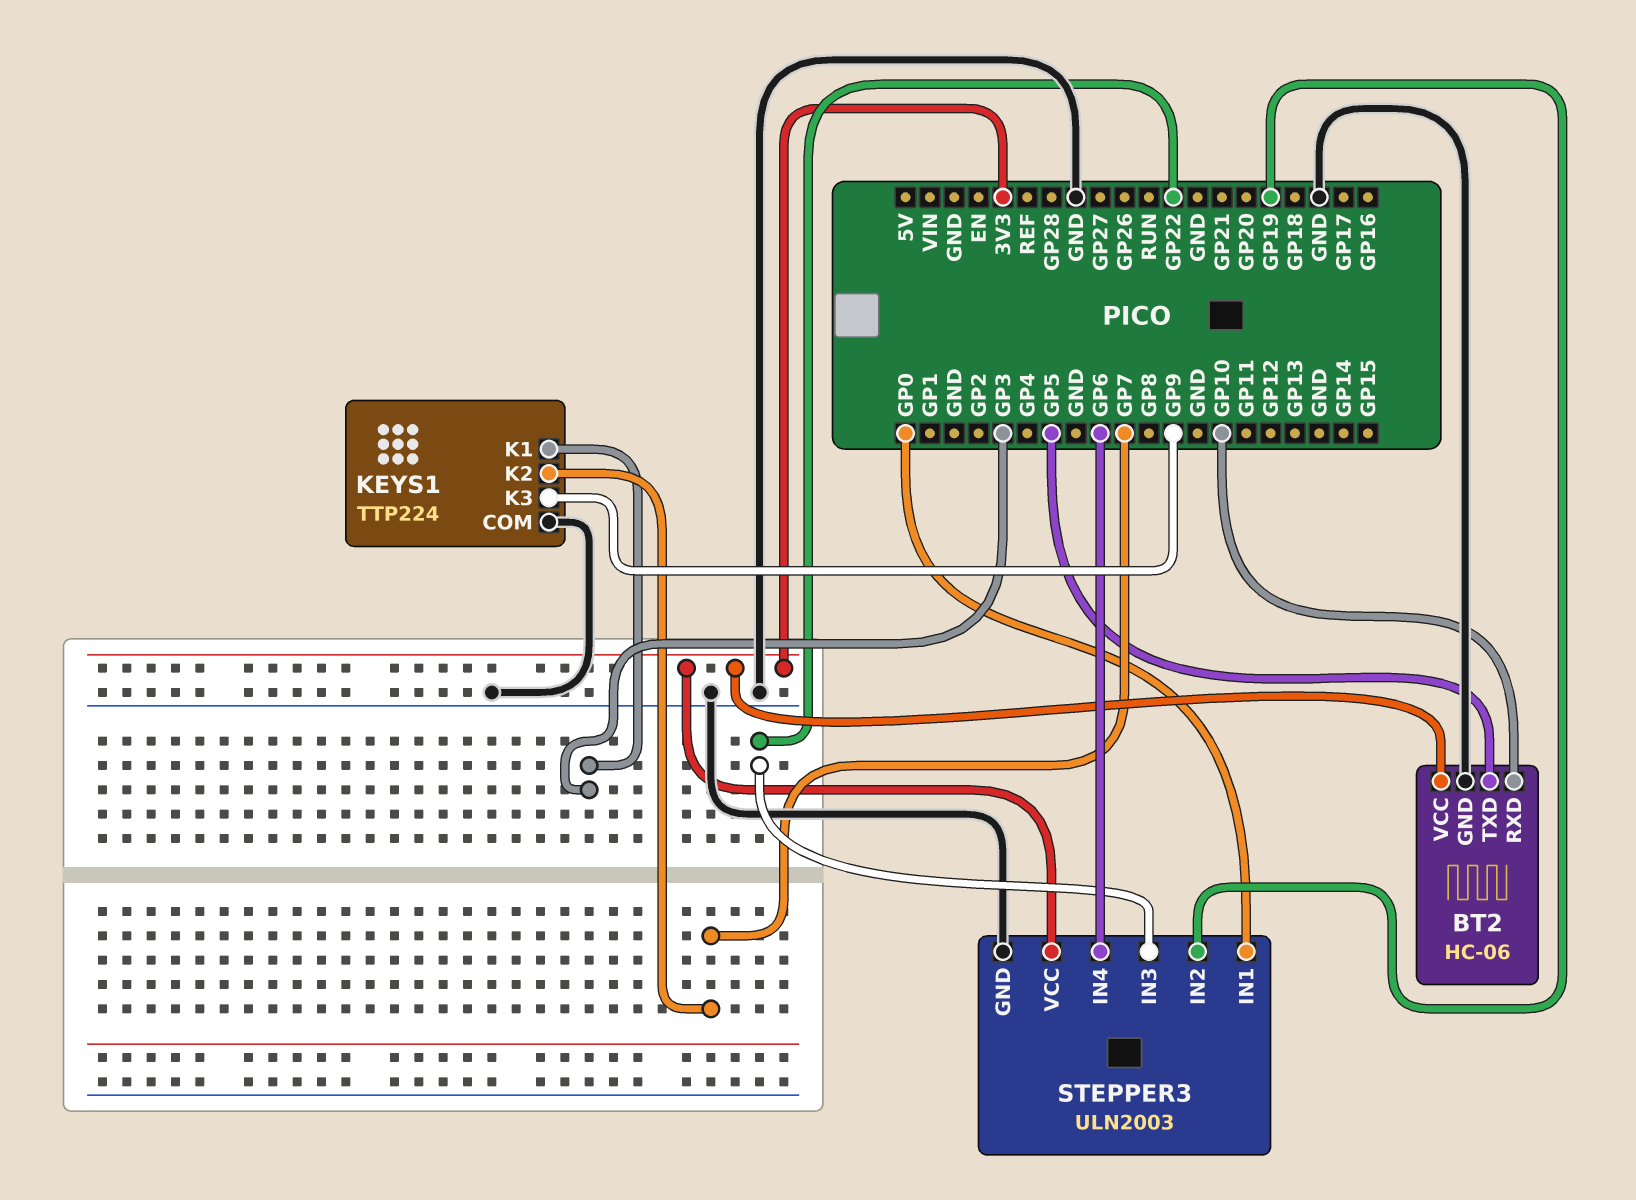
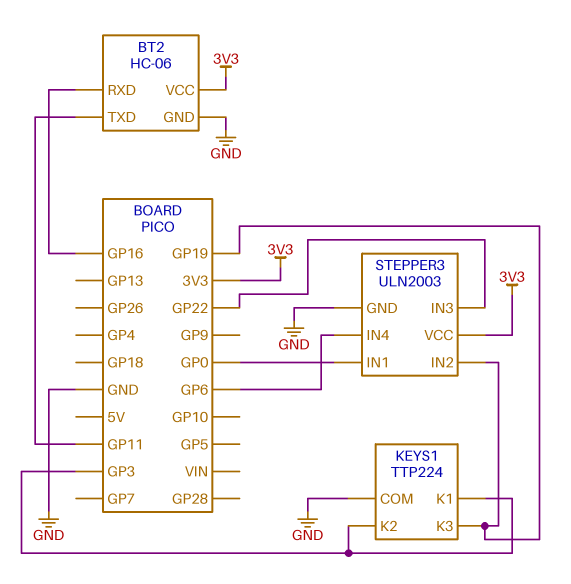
BT2 pin RXD: GP10 -> GP16
BT2 pin TXD: GP5 -> GP11
KEYS1 pin K2: GP7 -> GP3
KEYS1 pin K3: GP9 -> GP19

